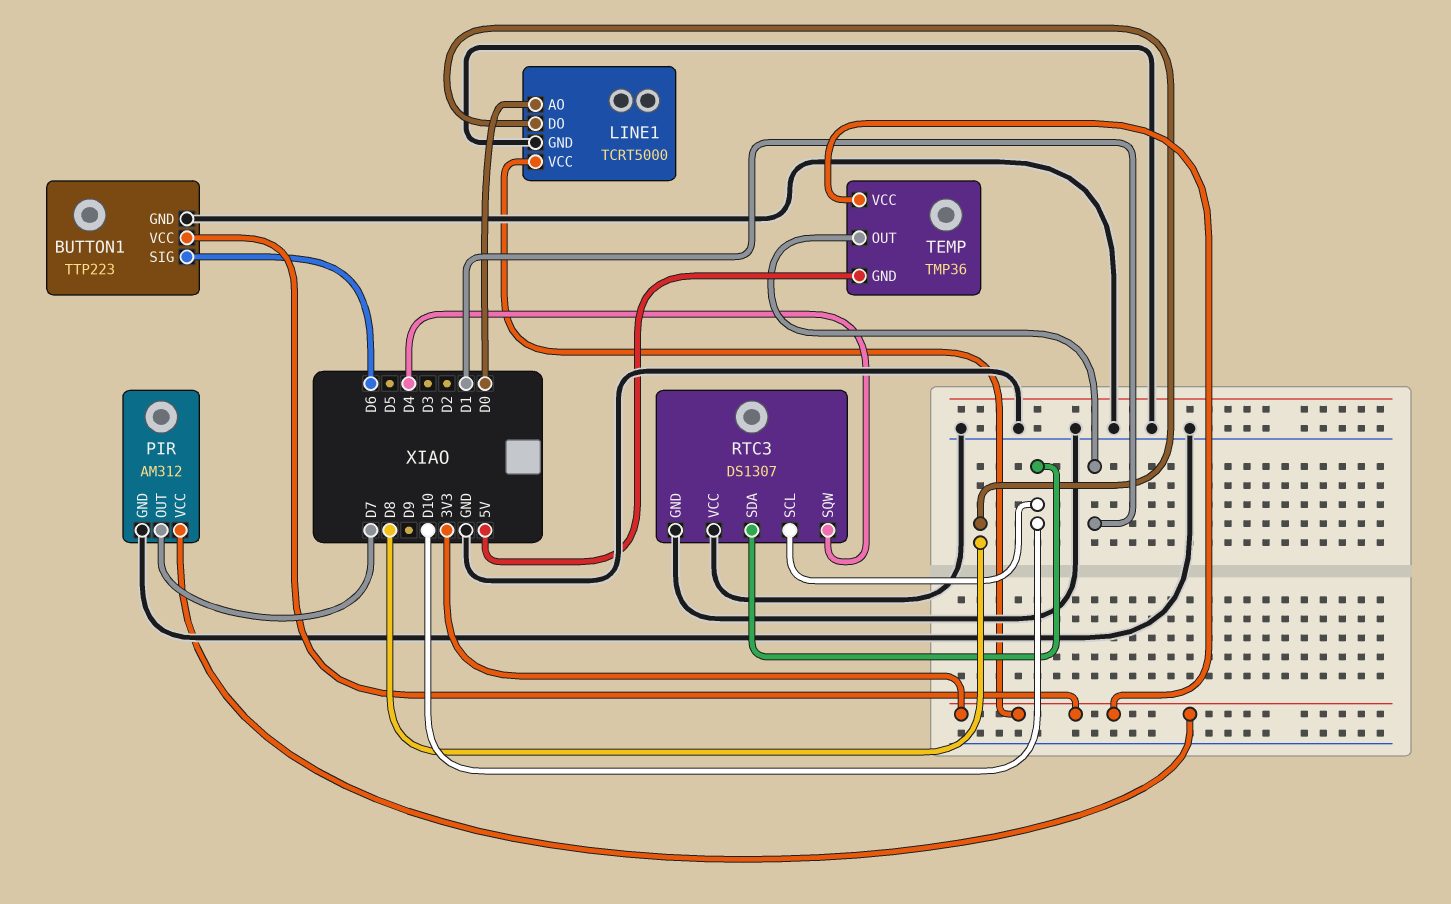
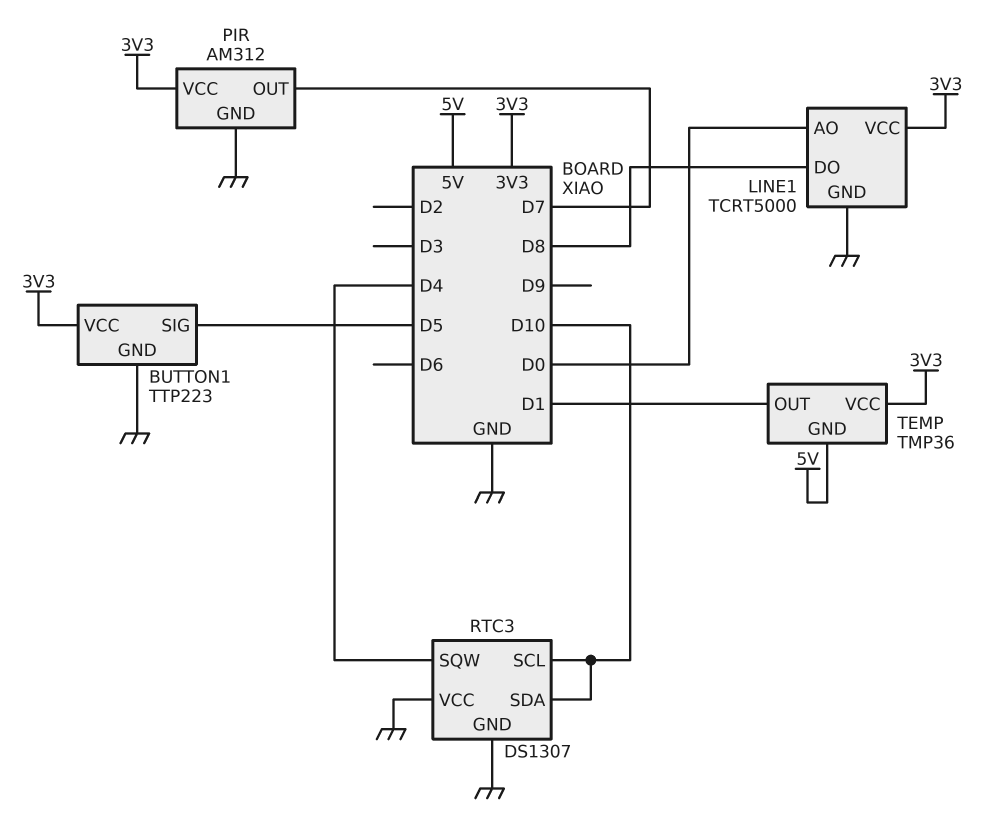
BUTTON1 pin SIG: D6 -> D5

